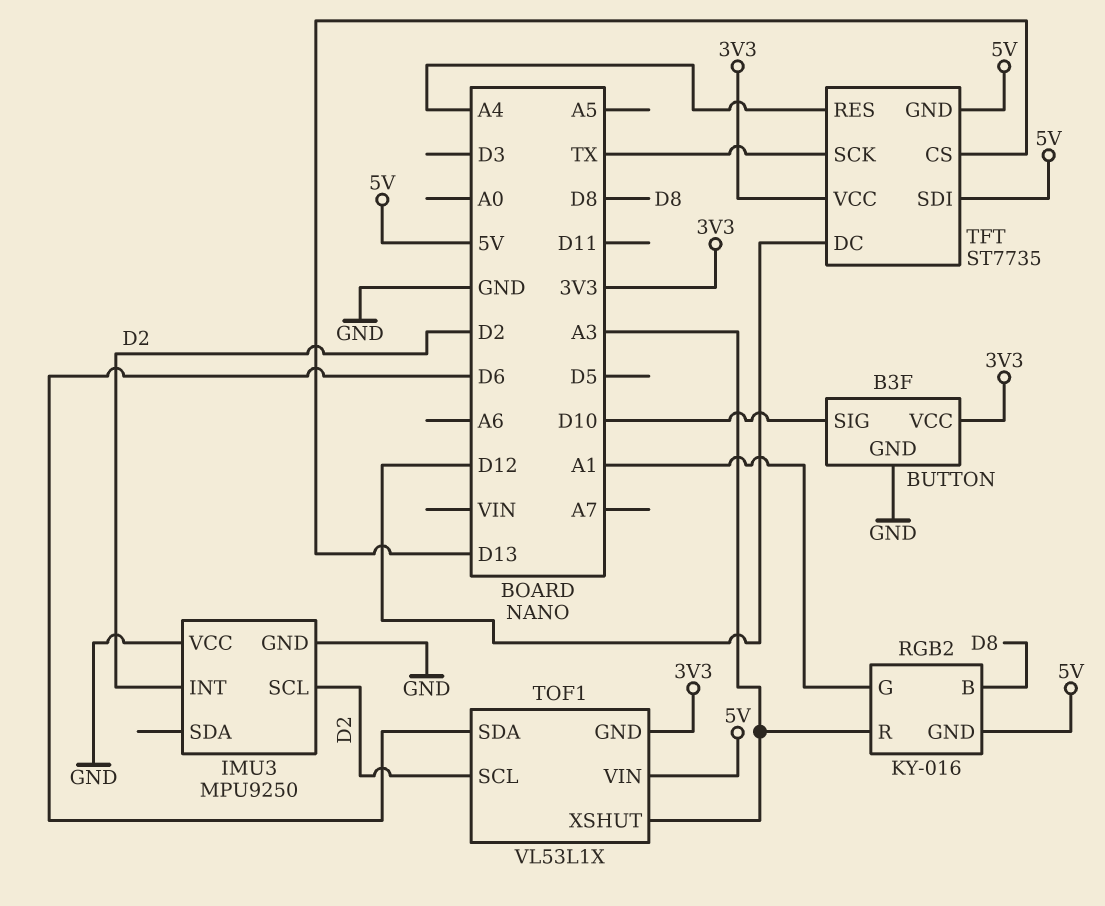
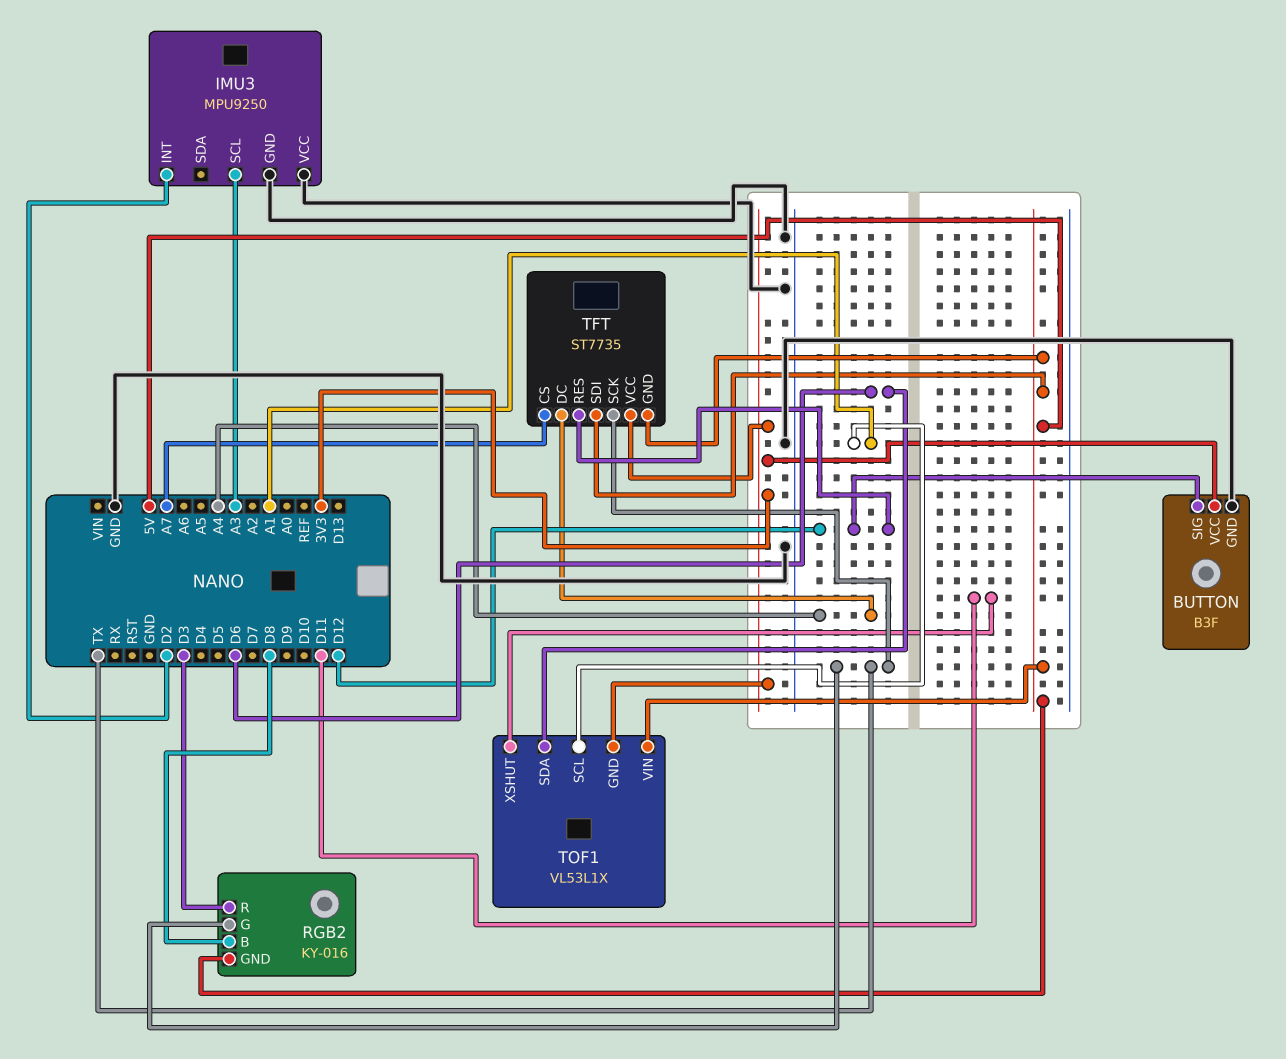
BUTTON pin SIG: D10 -> D12
IMU3 pin SCL: D2 -> A3
RGB2 pin G: A1 -> TX
RGB2 pin R: A3 -> D3
TFT pin CS: D13 -> A7
TFT pin DC: D12 -> A4
TFT pin RES: A4 -> D12
TOF1 pin SCL: D2 -> A1
TOF1 pin XSHUT: A3 -> D11

